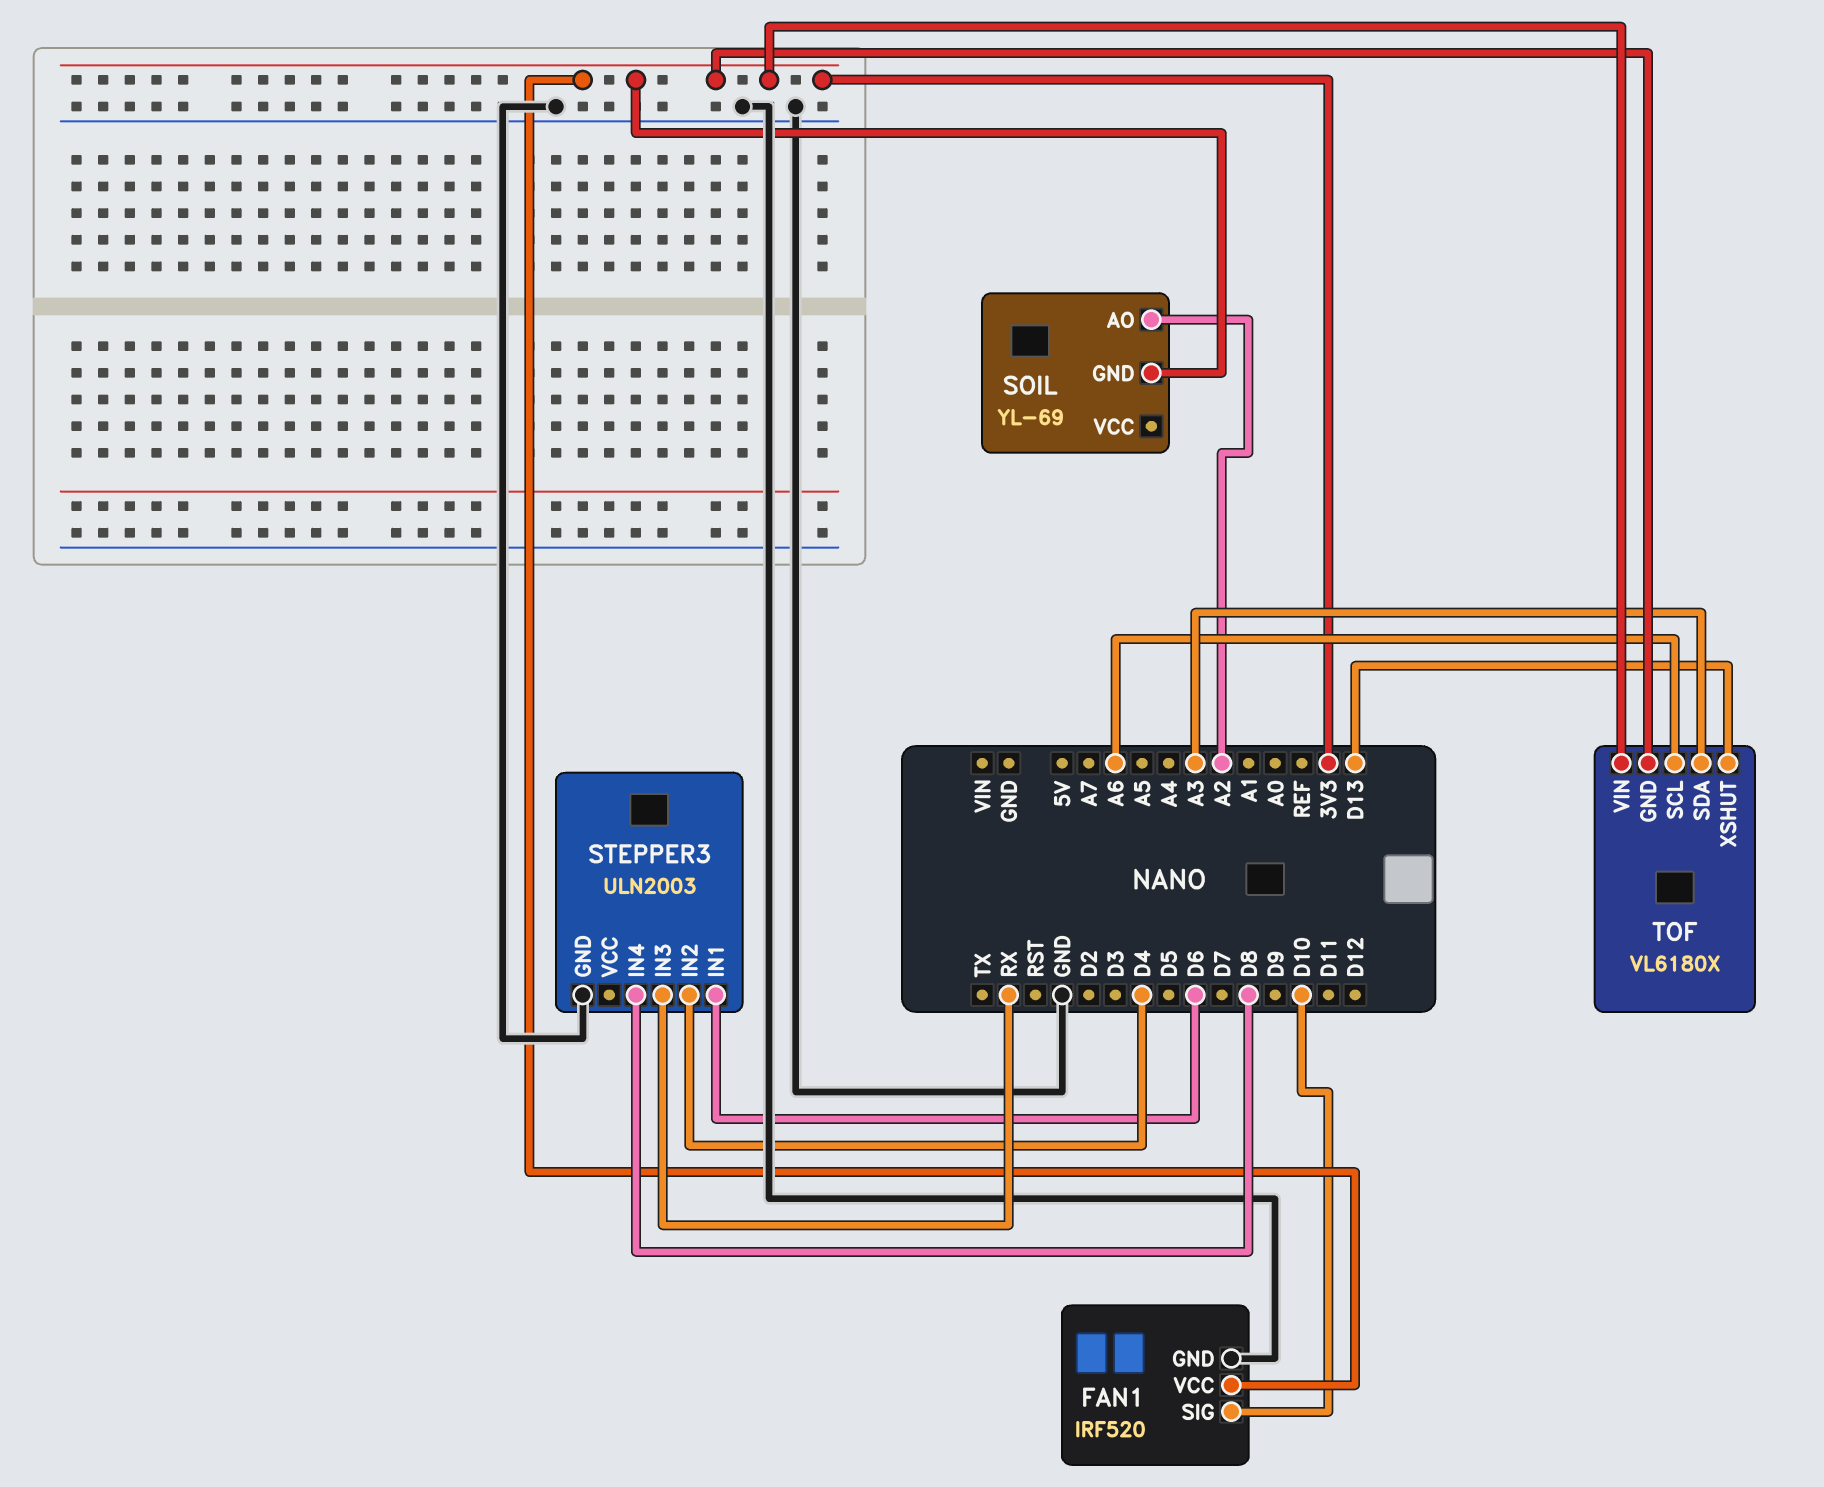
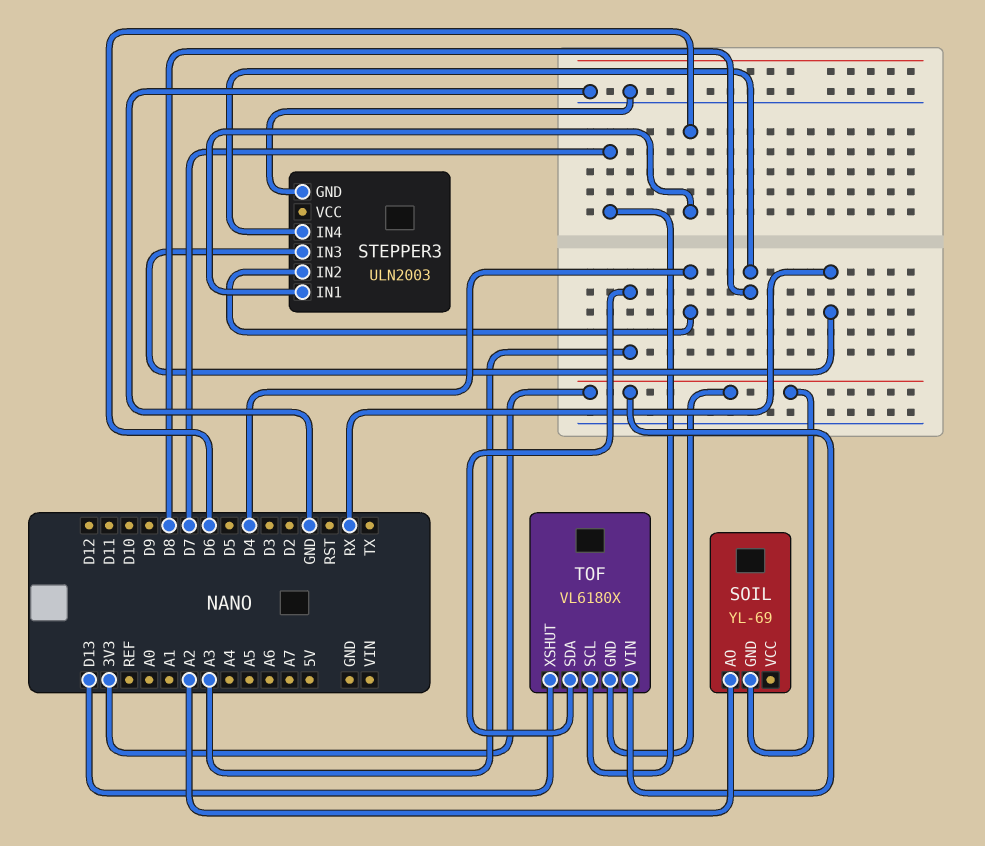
FAN1: IRF520 -> none
FAN1 pin GND: GND -> none
FAN1 pin SIG: D10 -> none
FAN1 pin VCC: 3V3 -> none
TOF pin SCL: A6 -> D7

